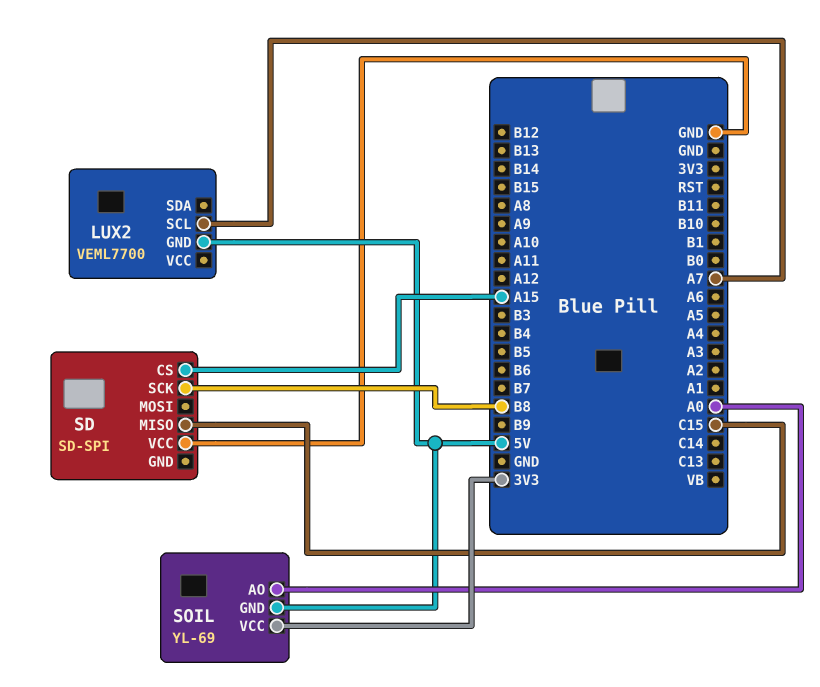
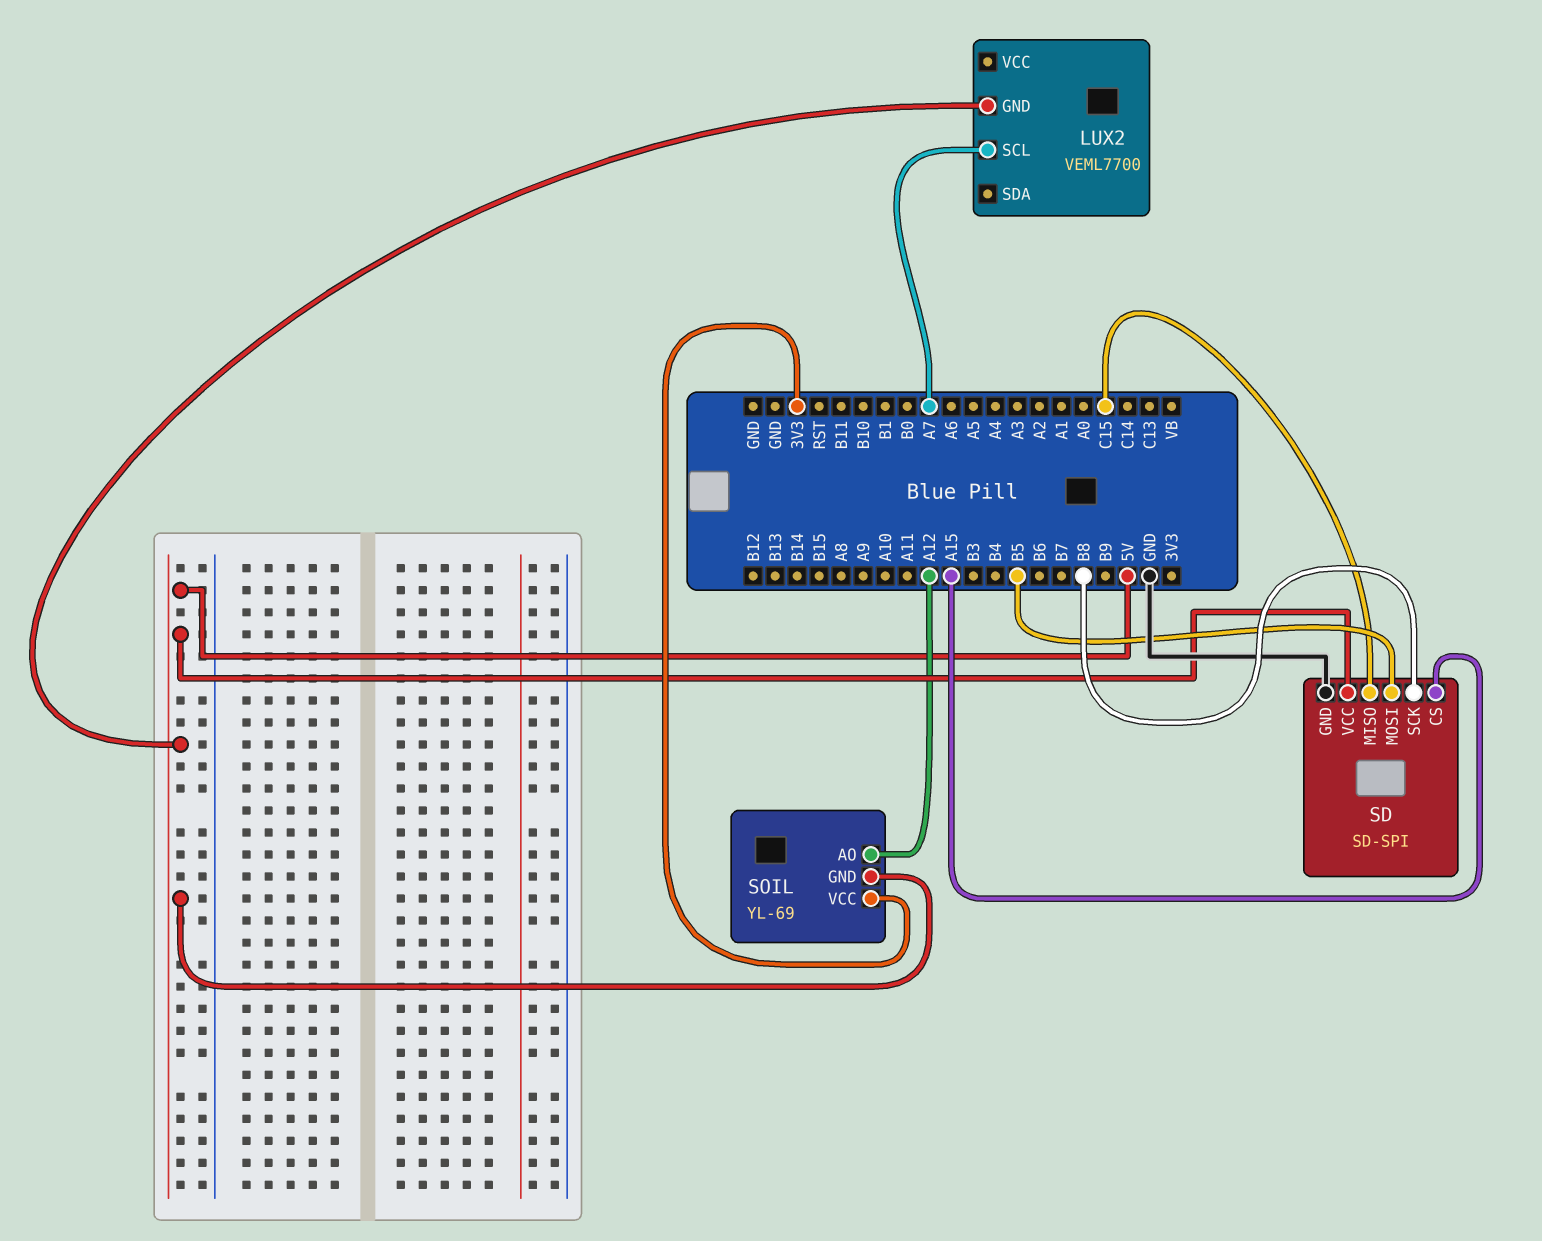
SD pin GND: none -> GND
SD pin MOSI: none -> B5
SD pin VCC: GND -> 5V
SOIL pin AO: A0 -> A12

